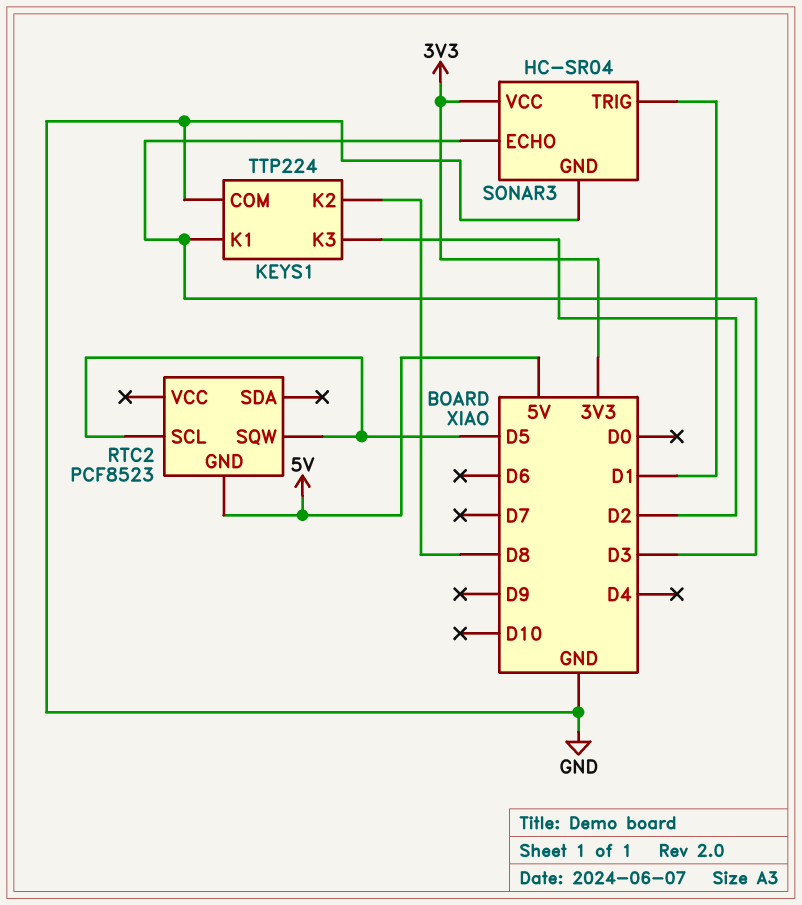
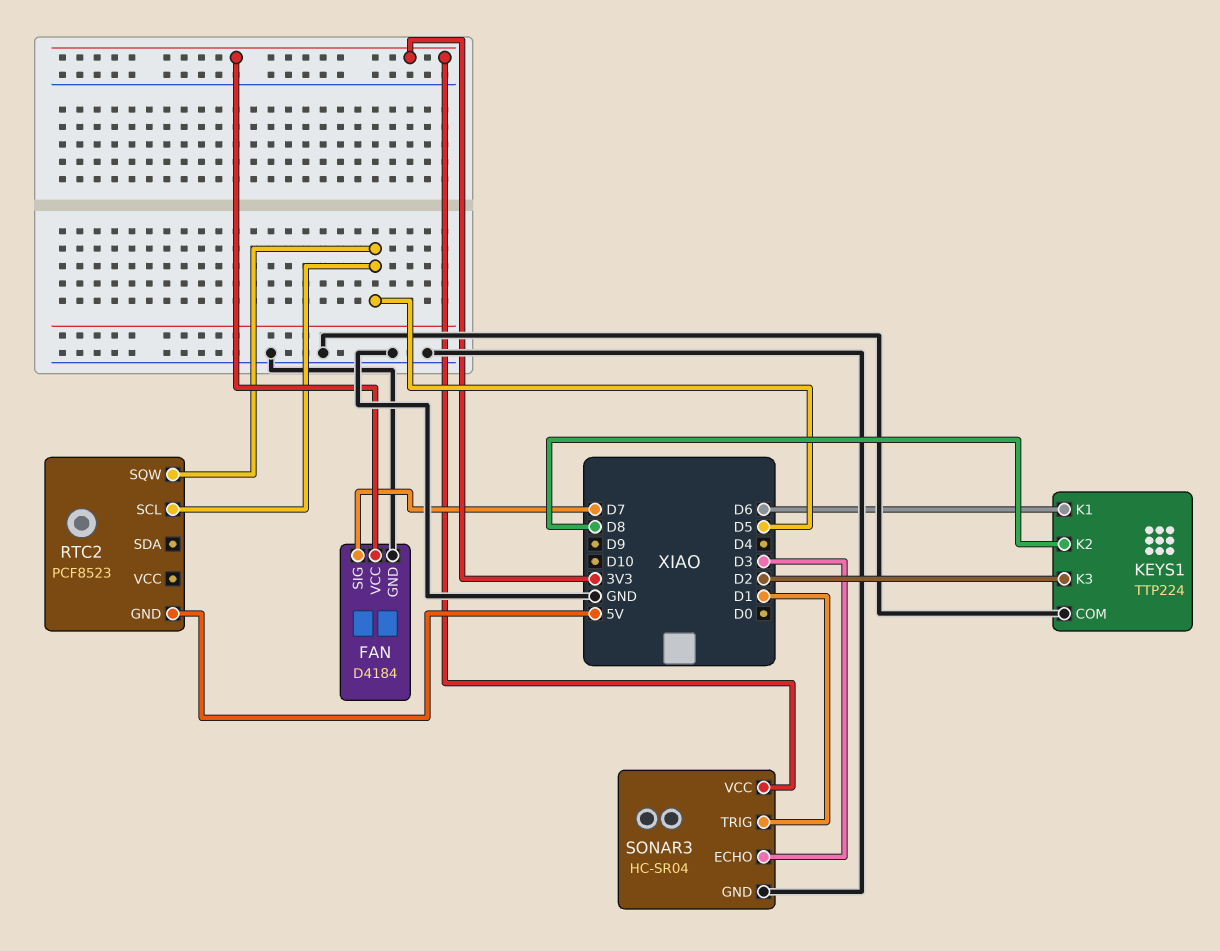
FAN: none -> D4184
FAN pin GND: none -> GND
FAN pin SIG: none -> D7
FAN pin VCC: none -> 3V3
KEYS1 pin K1: D3 -> D6

